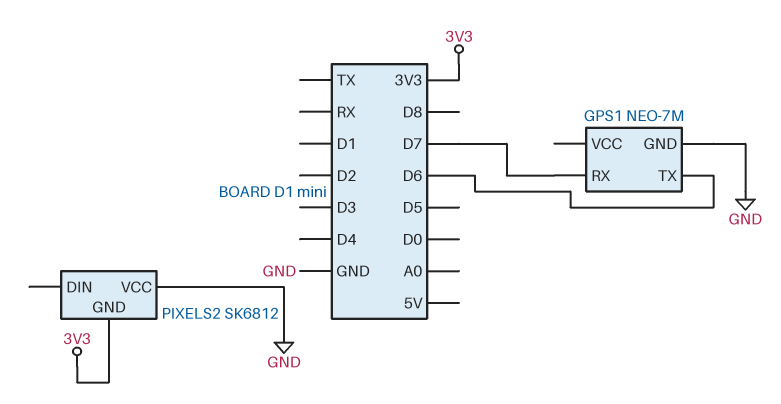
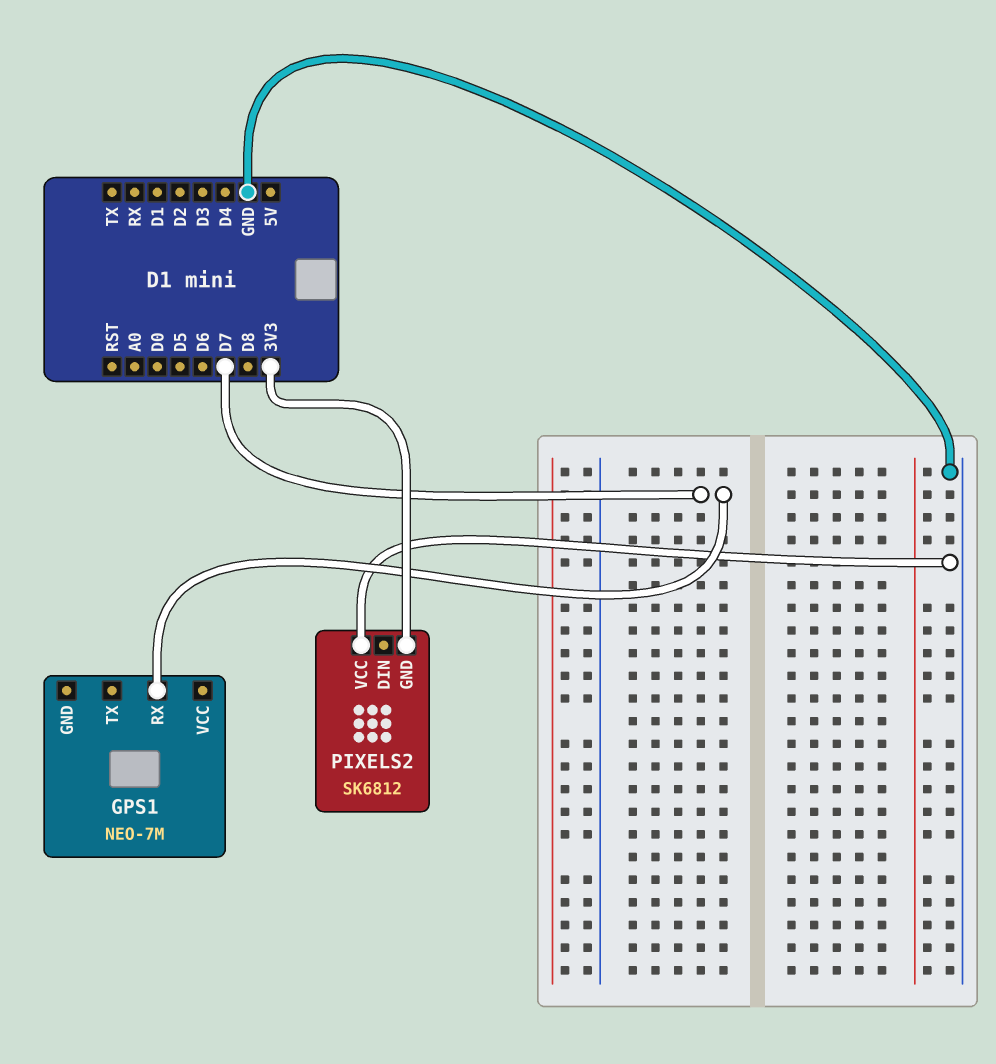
GPS1 pin GND: GND -> none
GPS1 pin TX: D6 -> none

